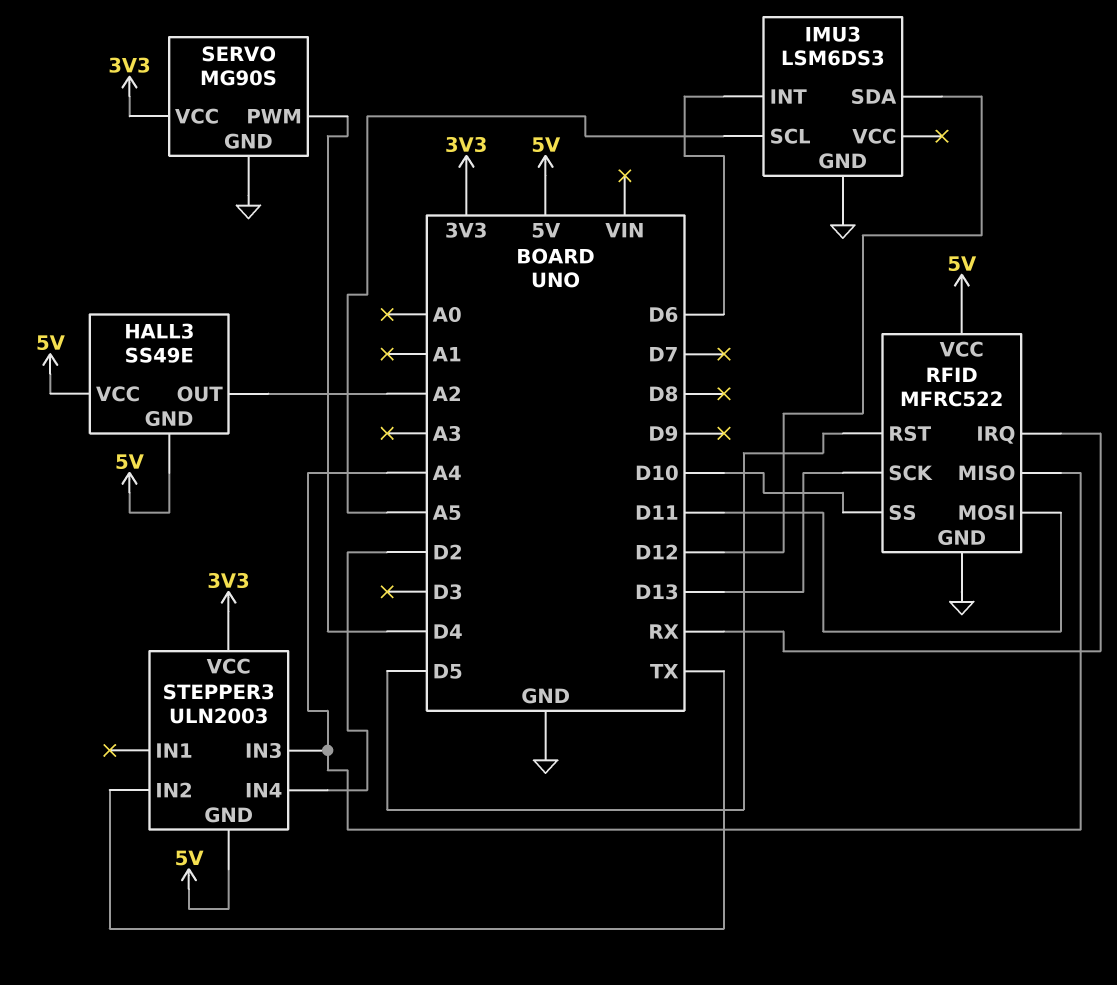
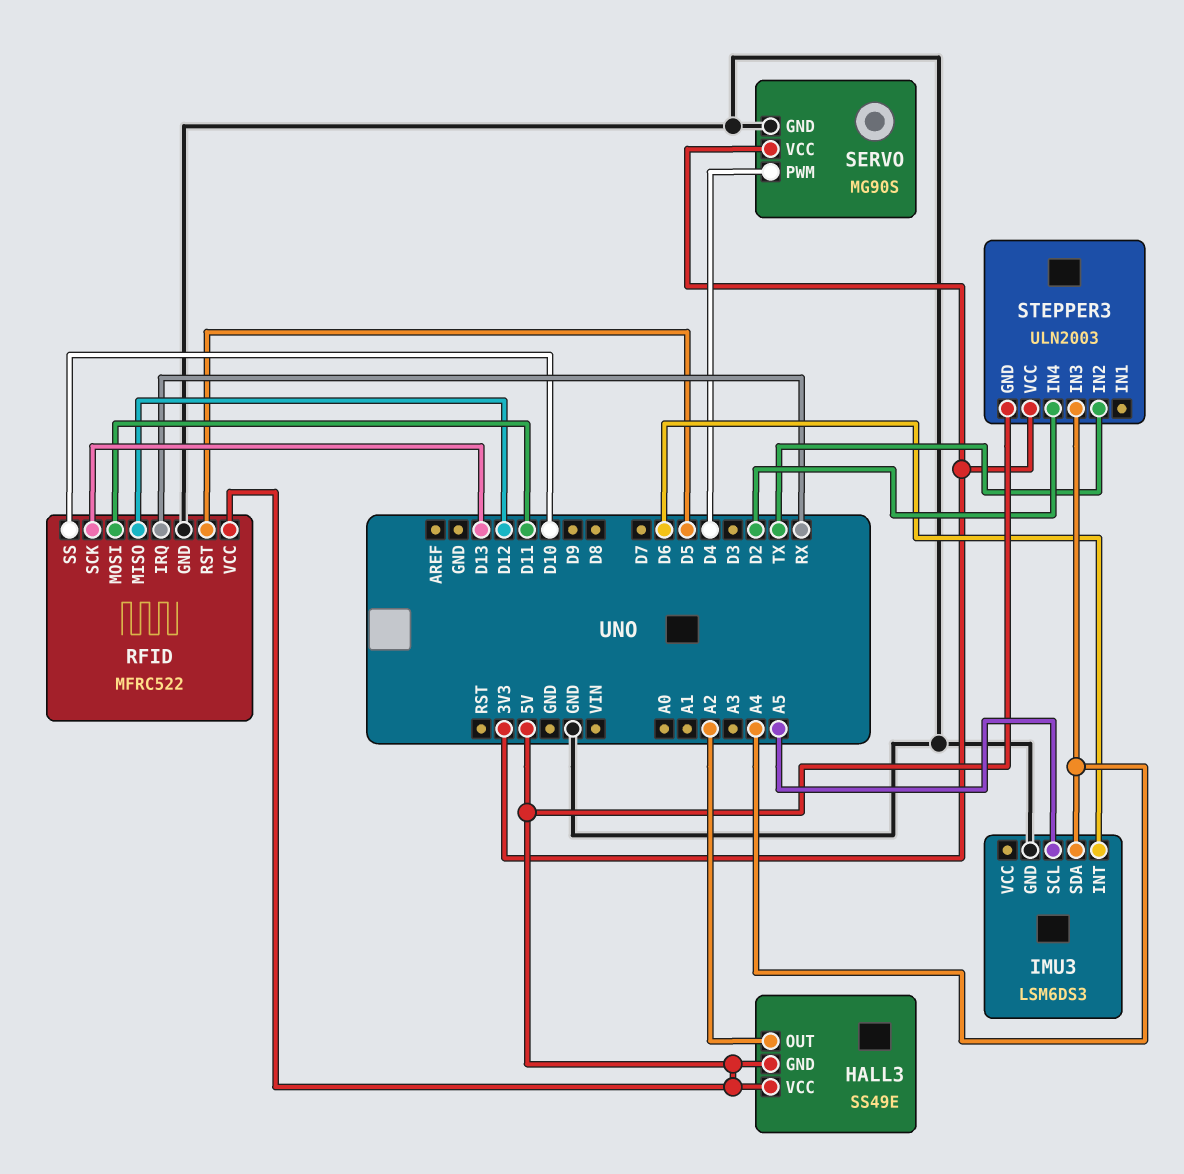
IMU3 pin SDA: D12 -> A4
RFID pin MISO: A4 -> D12

